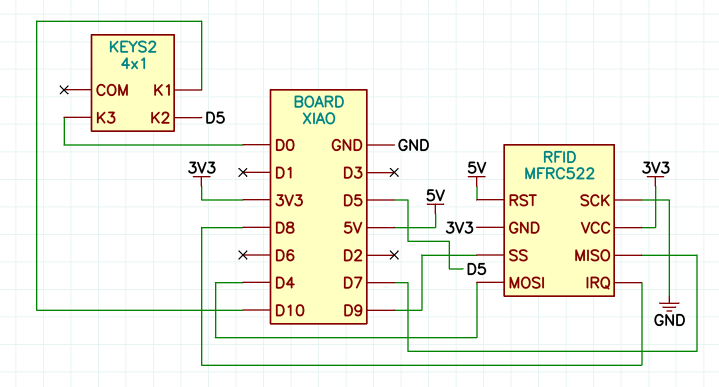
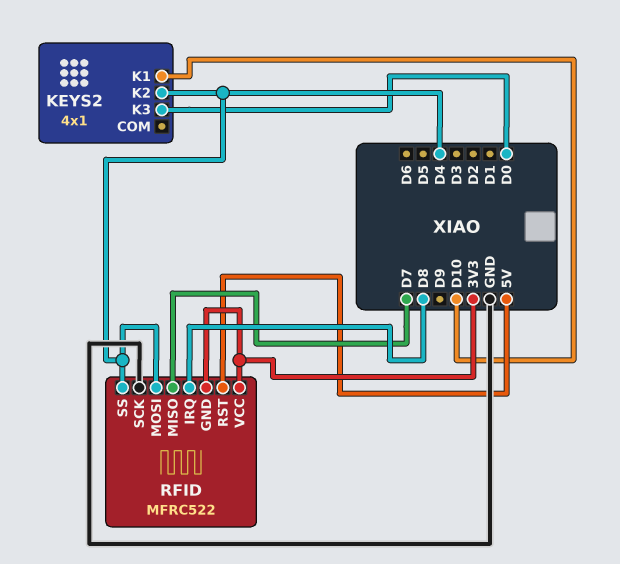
KEYS2 pin K2: D5 -> D4
RFID pin SS: D9 -> D4

